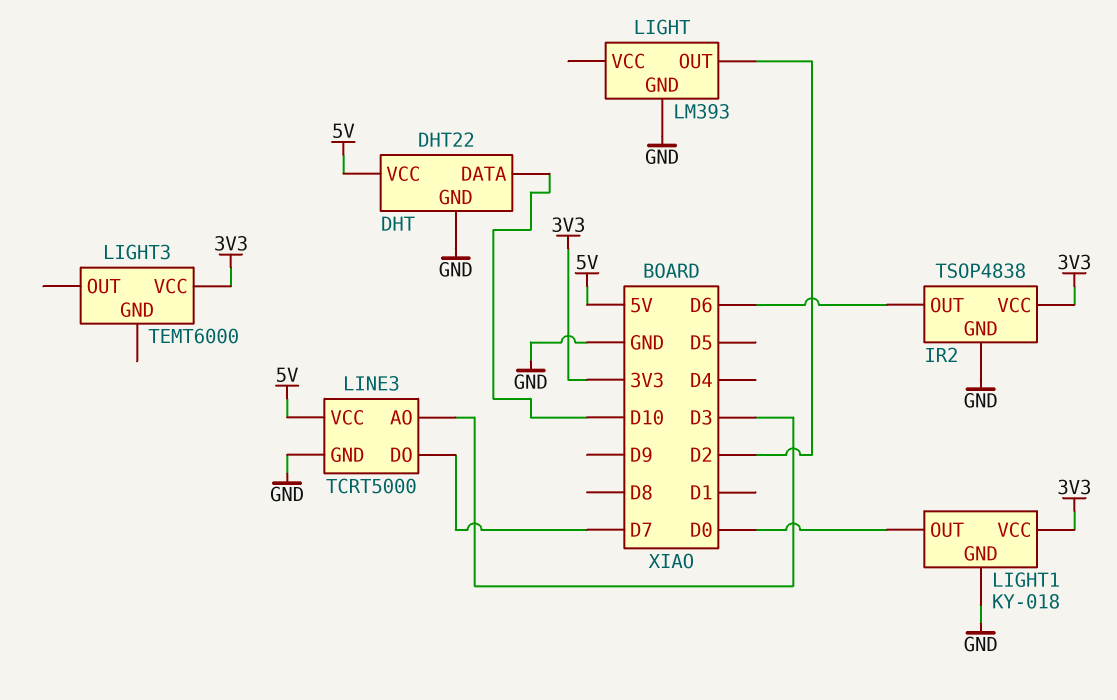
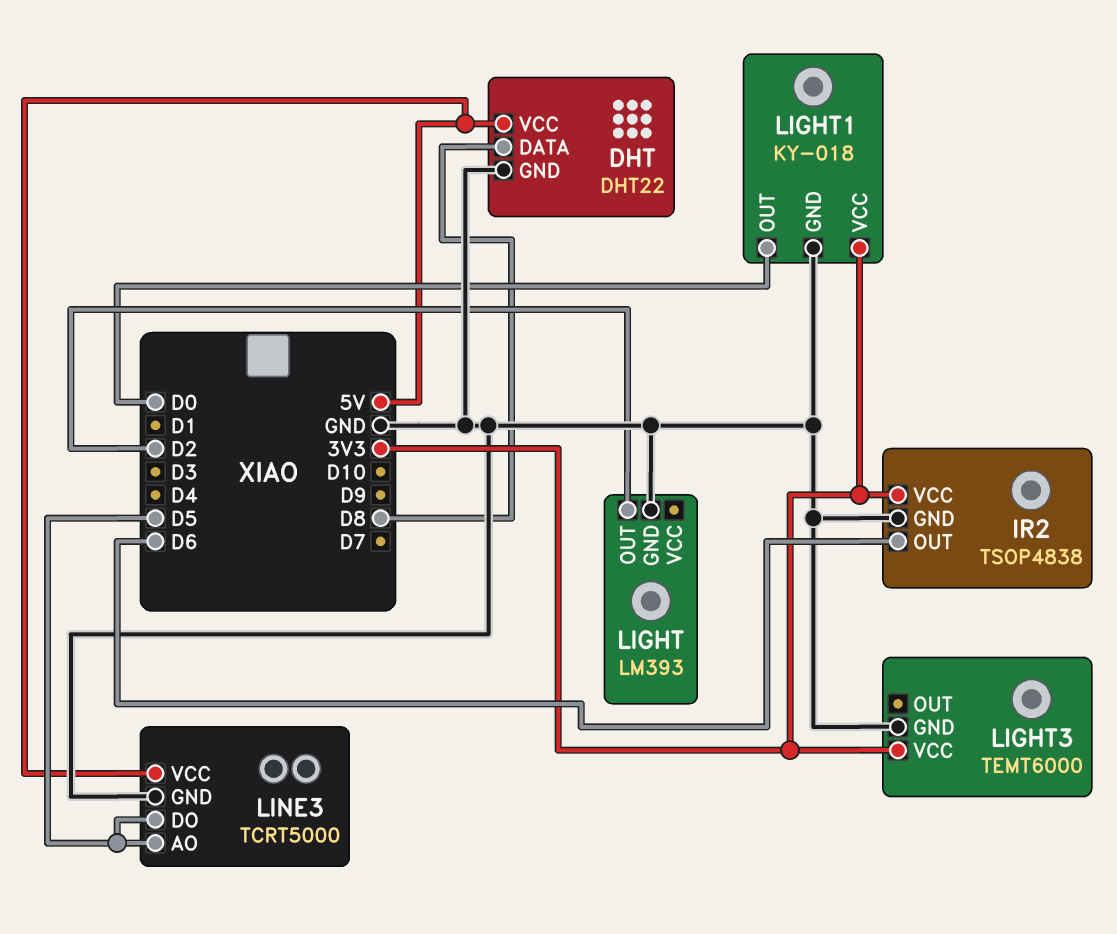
DHT pin DATA: D10 -> D8
LIGHT3 pin GND: none -> GND
LINE3 pin AO: D3 -> D5
LINE3 pin DO: D7 -> D5

